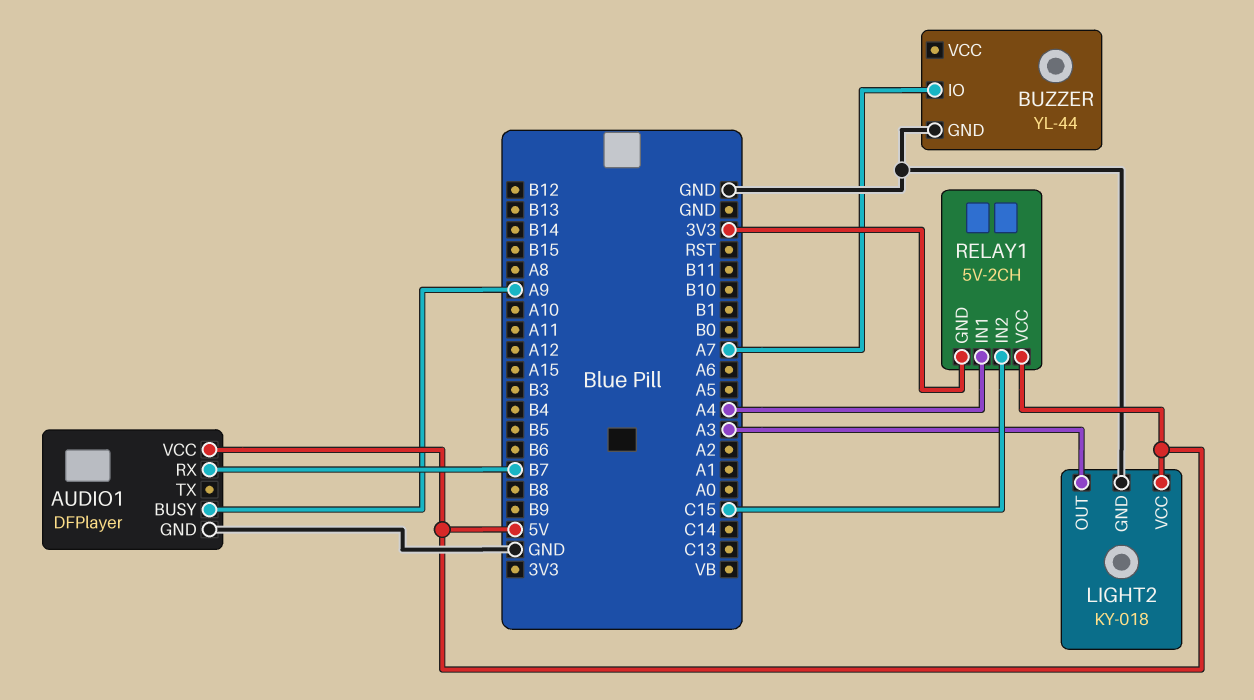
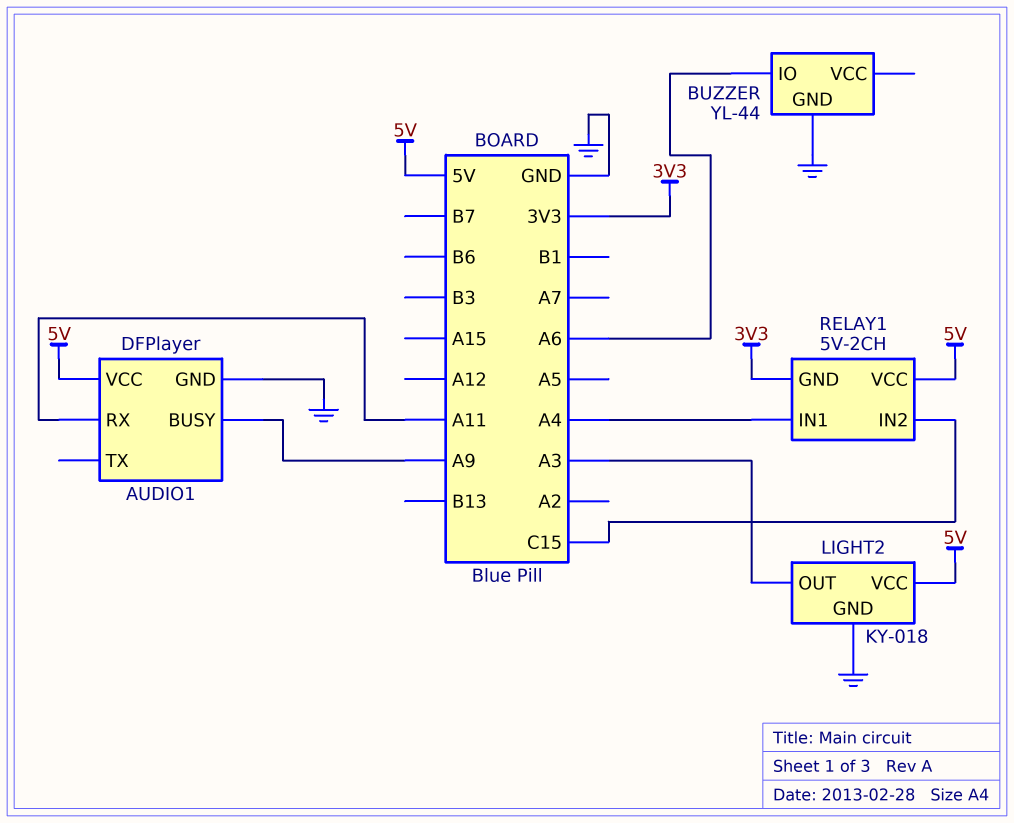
AUDIO1 pin RX: B7 -> A11
BUZZER pin IO: A7 -> A6

